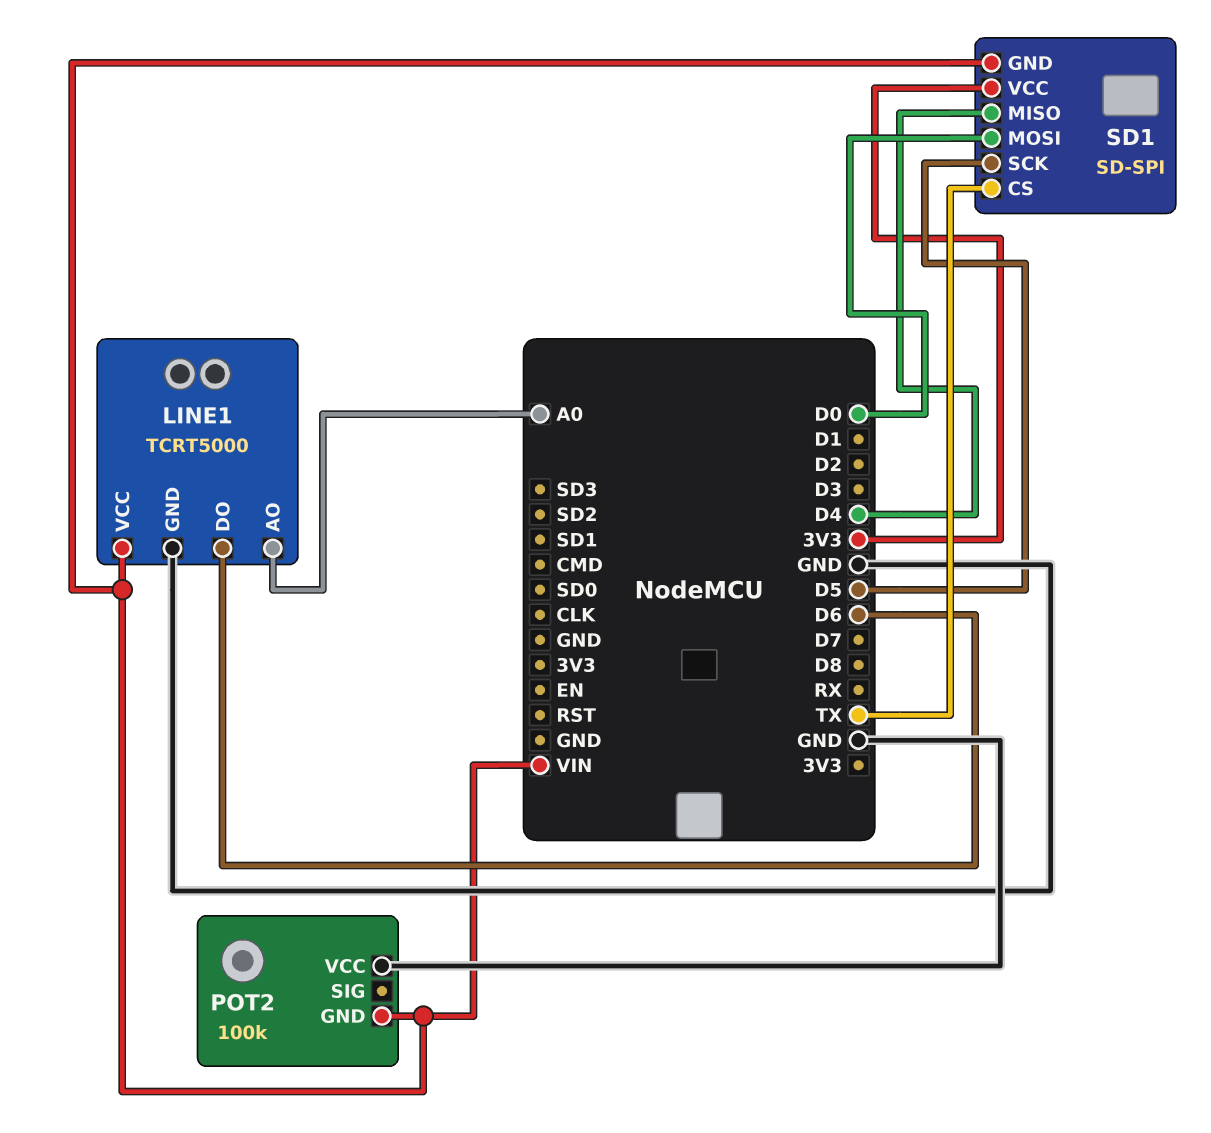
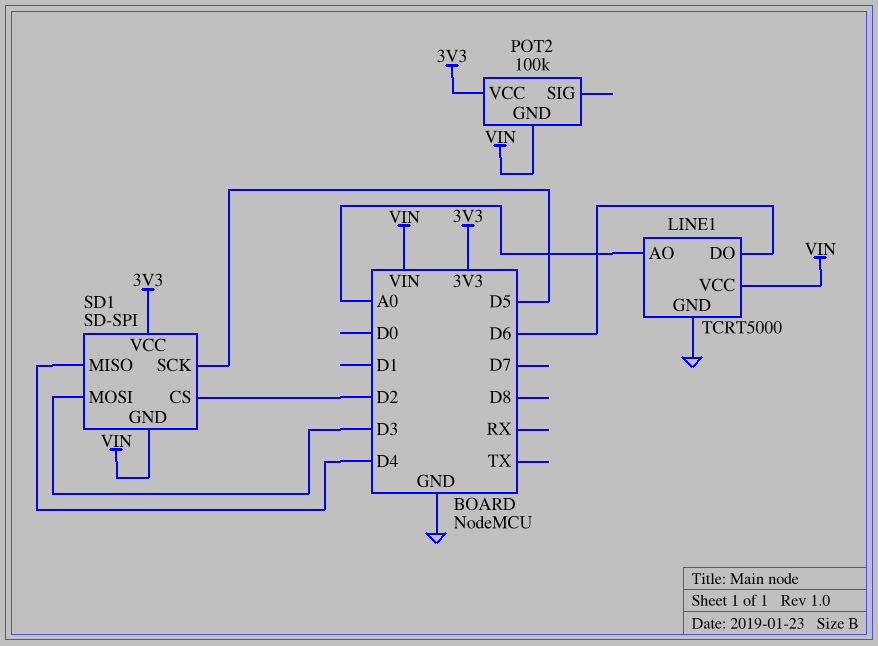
POT2 pin VCC: GND -> 3V3
SD1 pin CS: TX -> D2
SD1 pin MOSI: D0 -> D3

